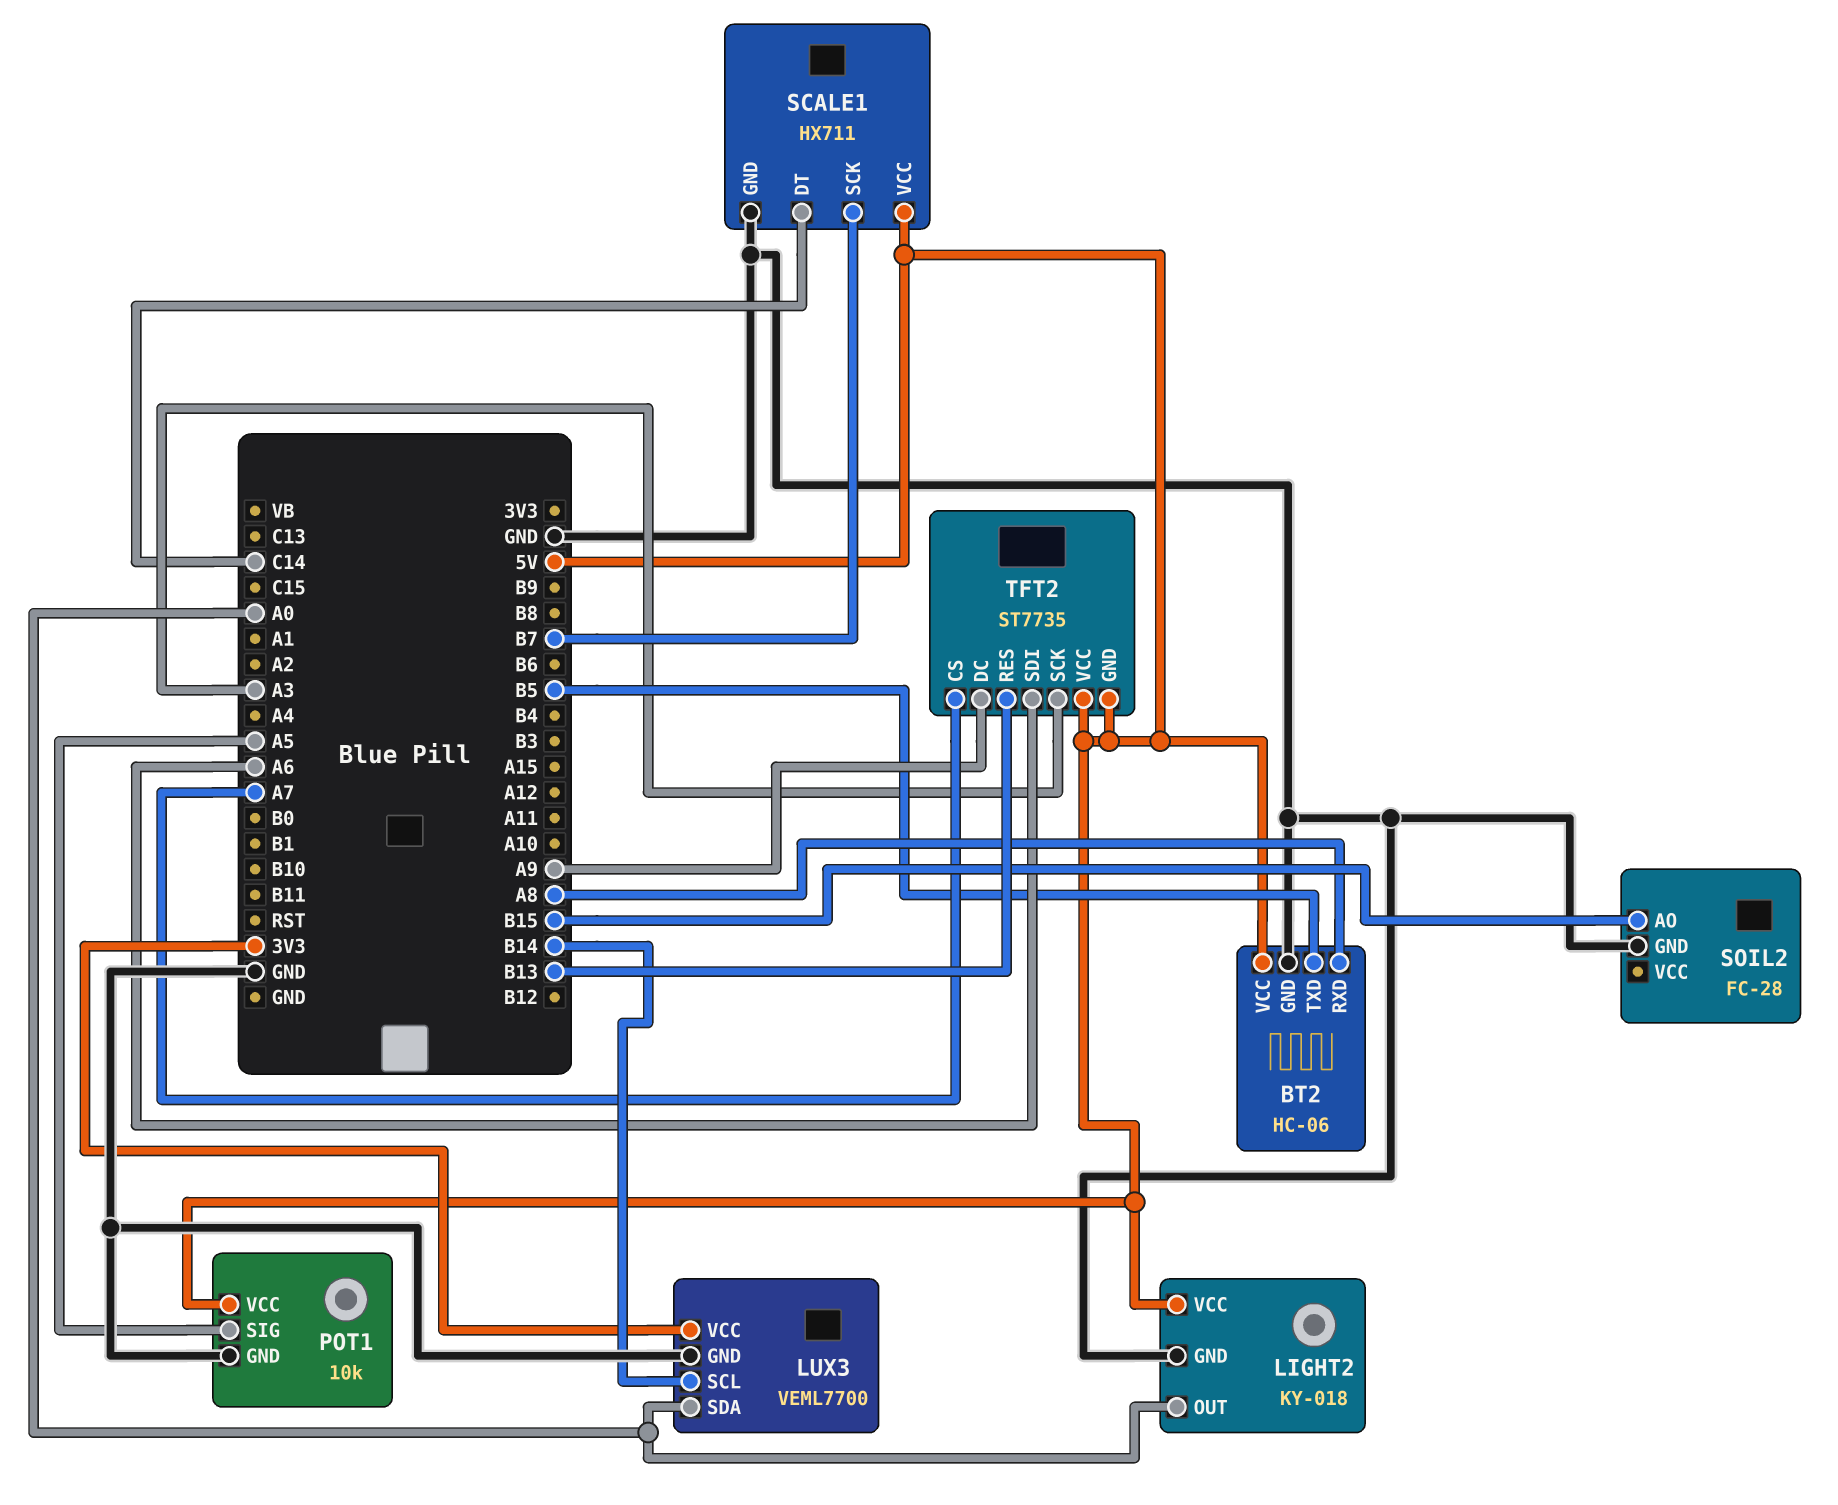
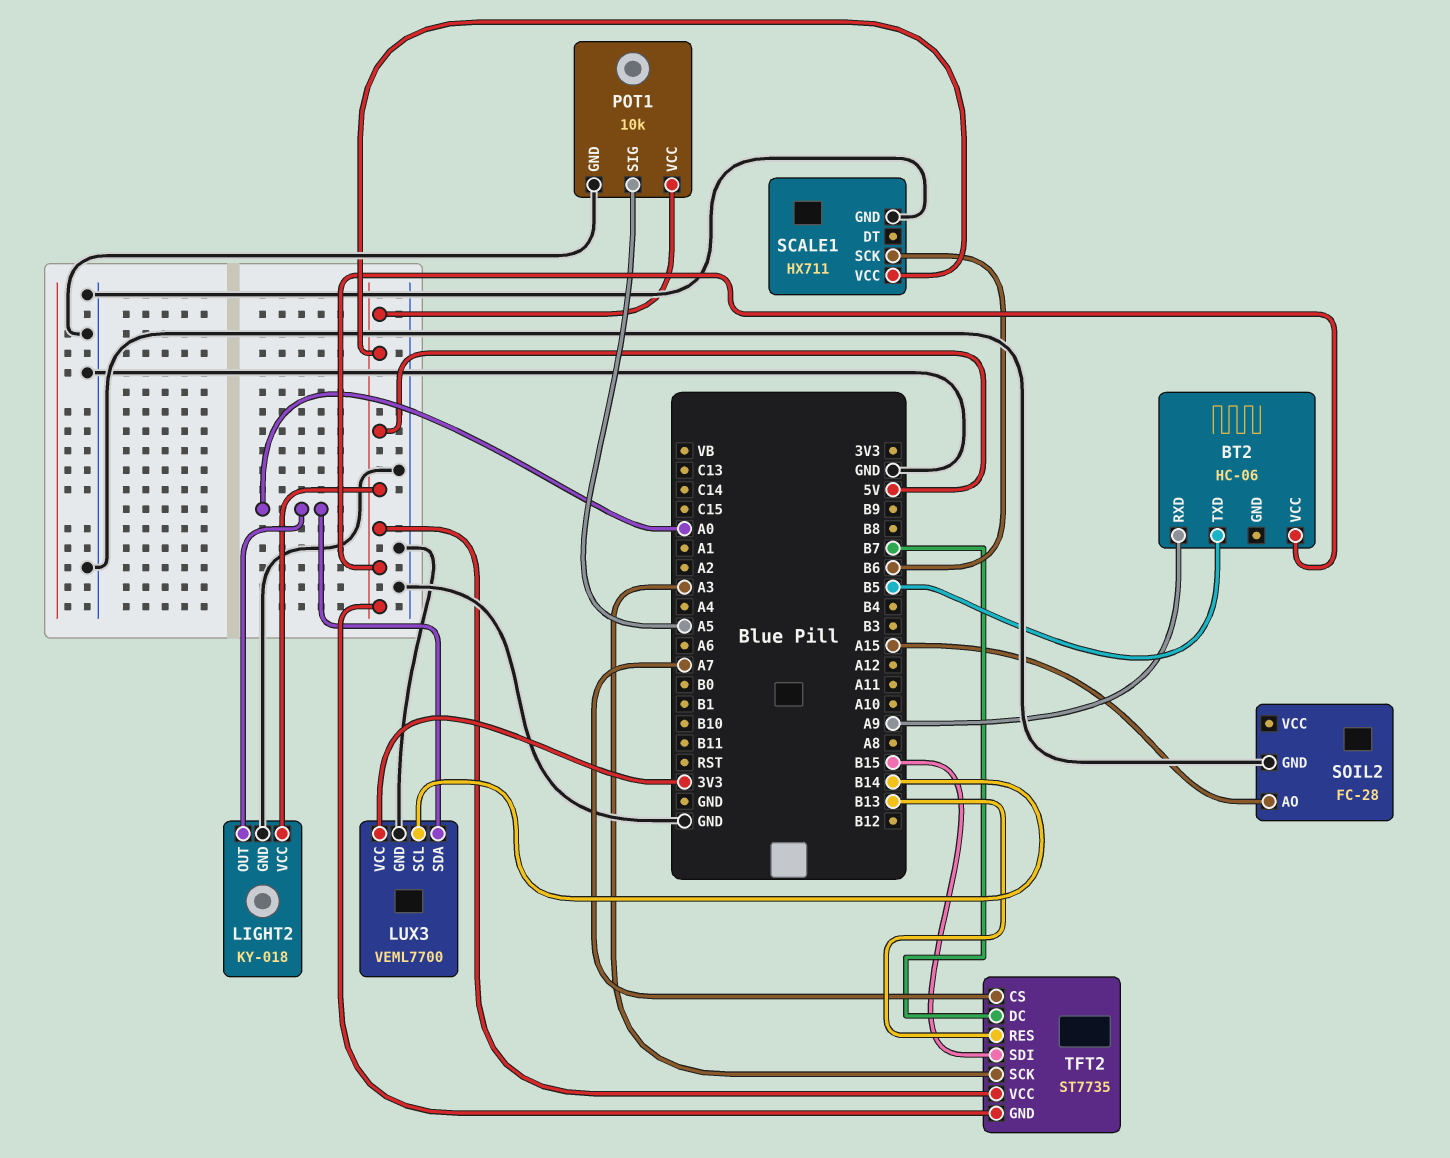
BT2 pin GND: GND -> none
BT2 pin RXD: A8 -> A9
SCALE1 pin DT: C14 -> none
SCALE1 pin SCK: B7 -> B6
SOIL2 pin AO: B15 -> A15
TFT2 pin DC: A9 -> B7
TFT2 pin SDI: A6 -> B15

